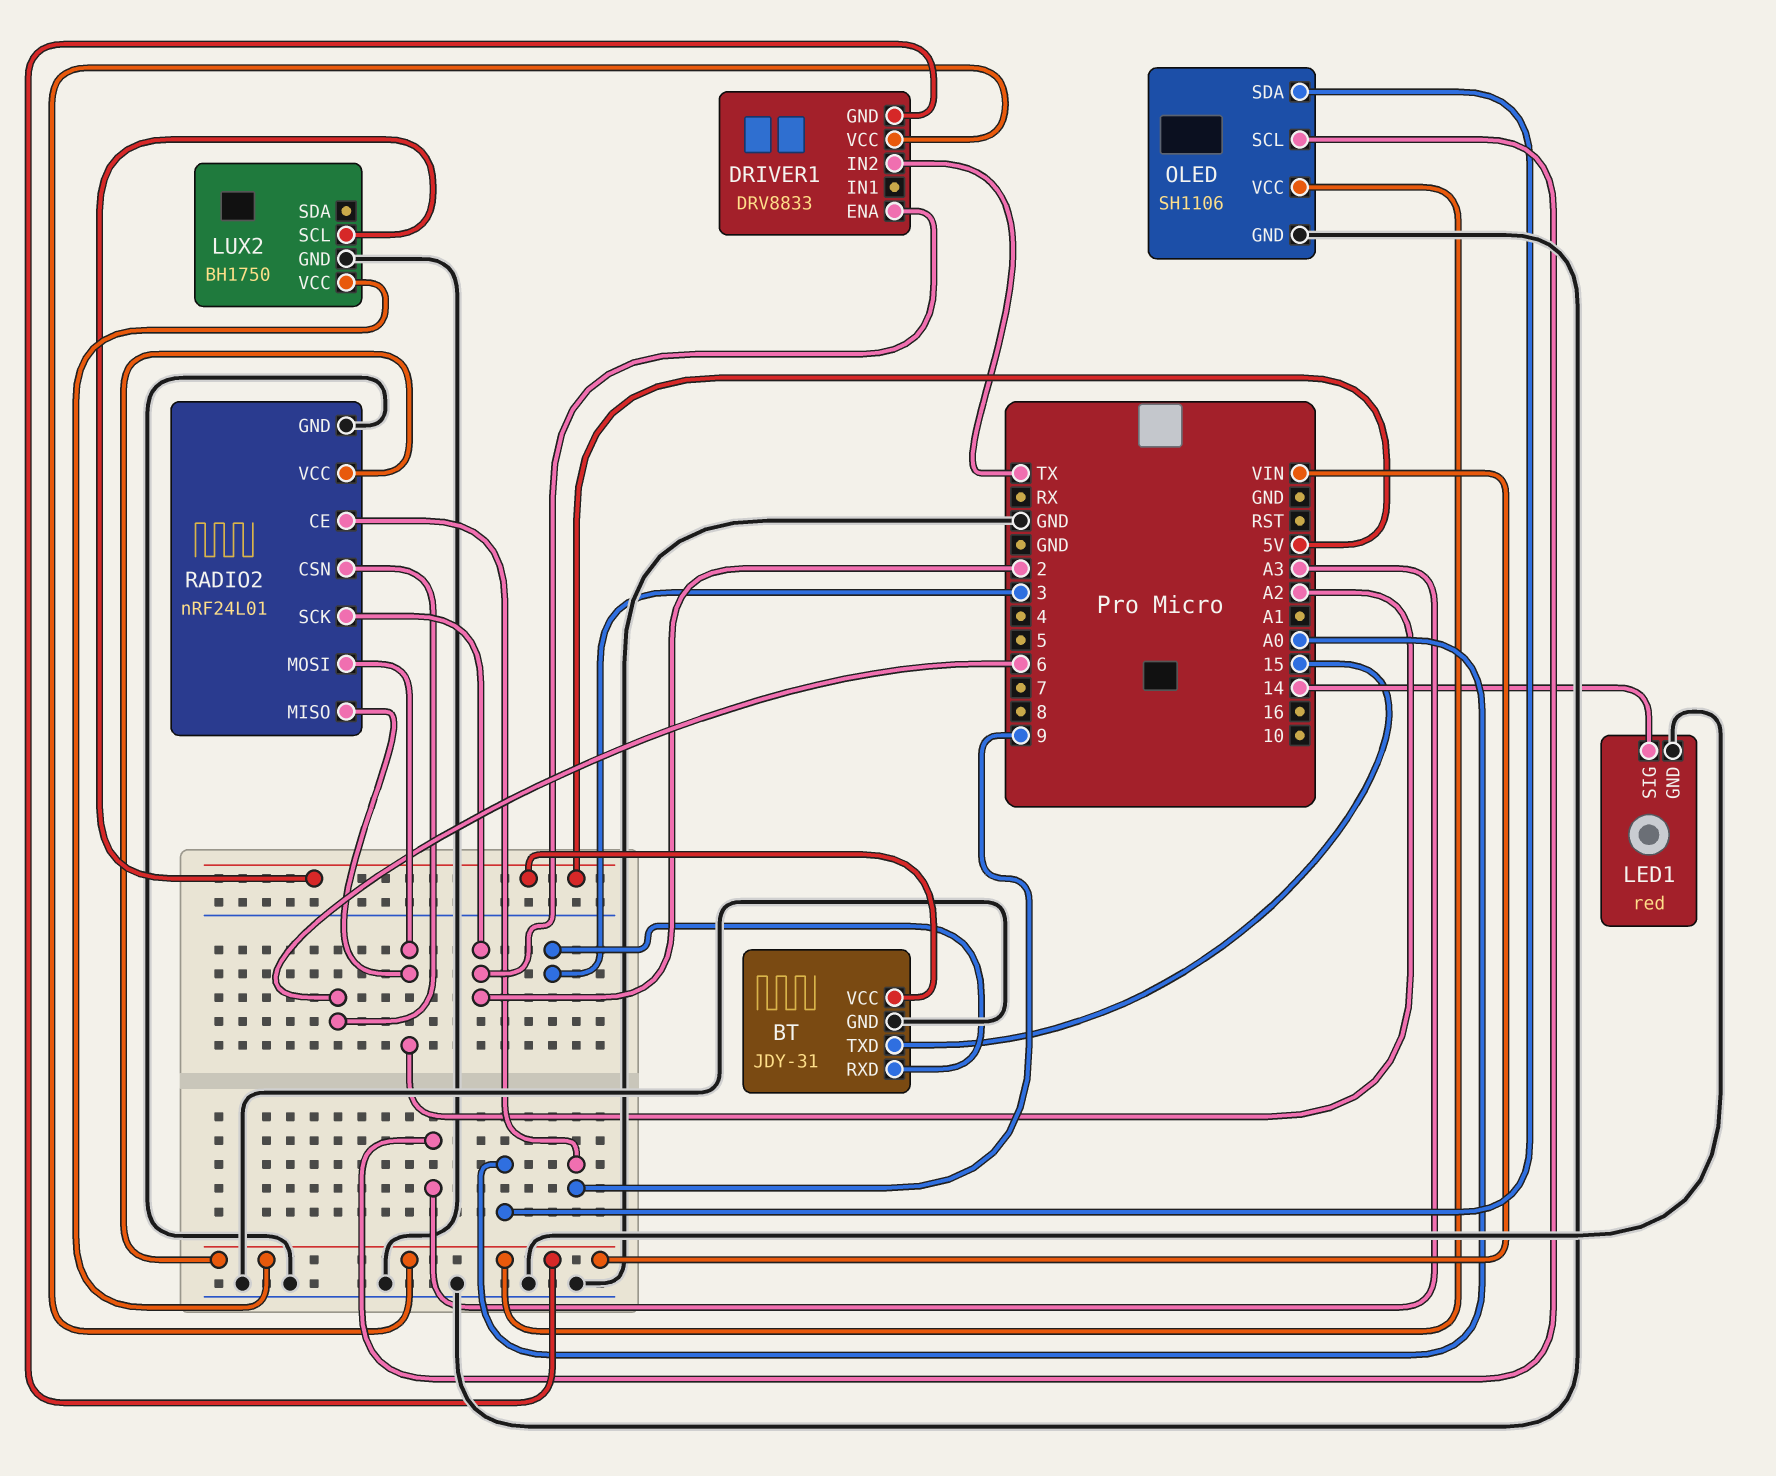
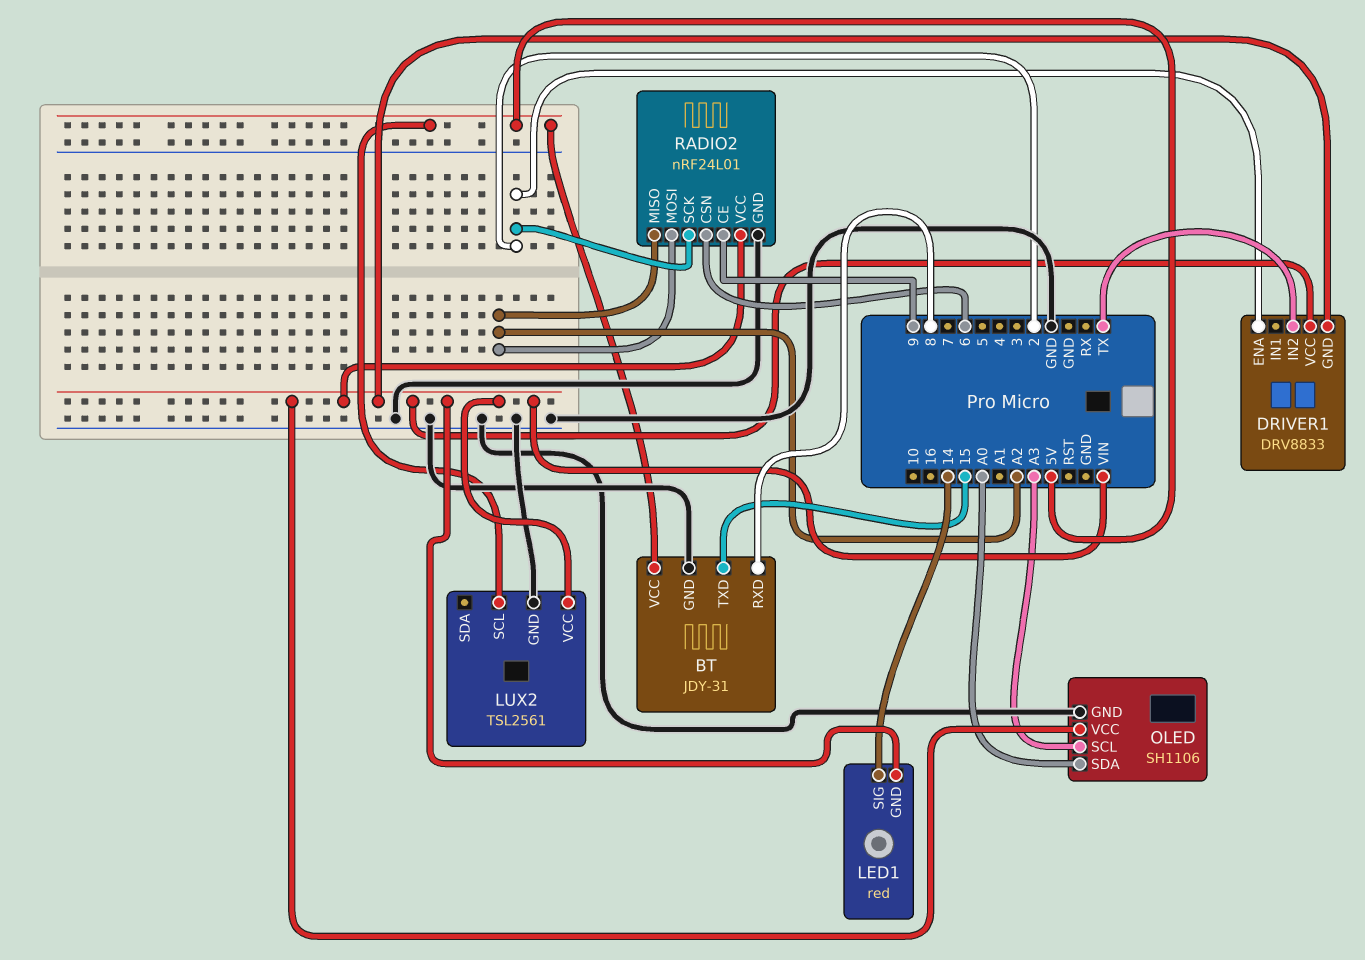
BT pin RXD: 3 -> 8
LED1 pin GND: GND -> VIN
LUX2: BH1750 -> TSL2561

